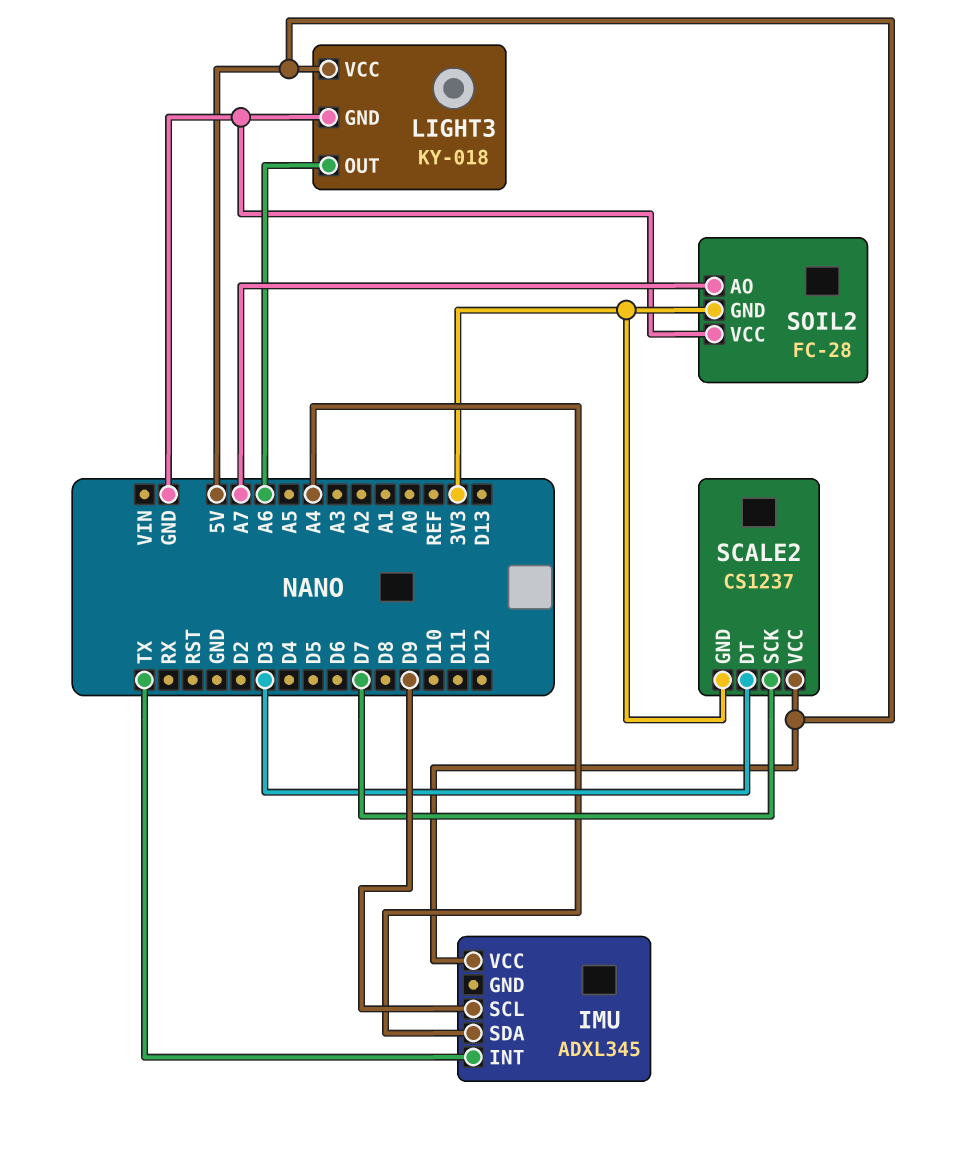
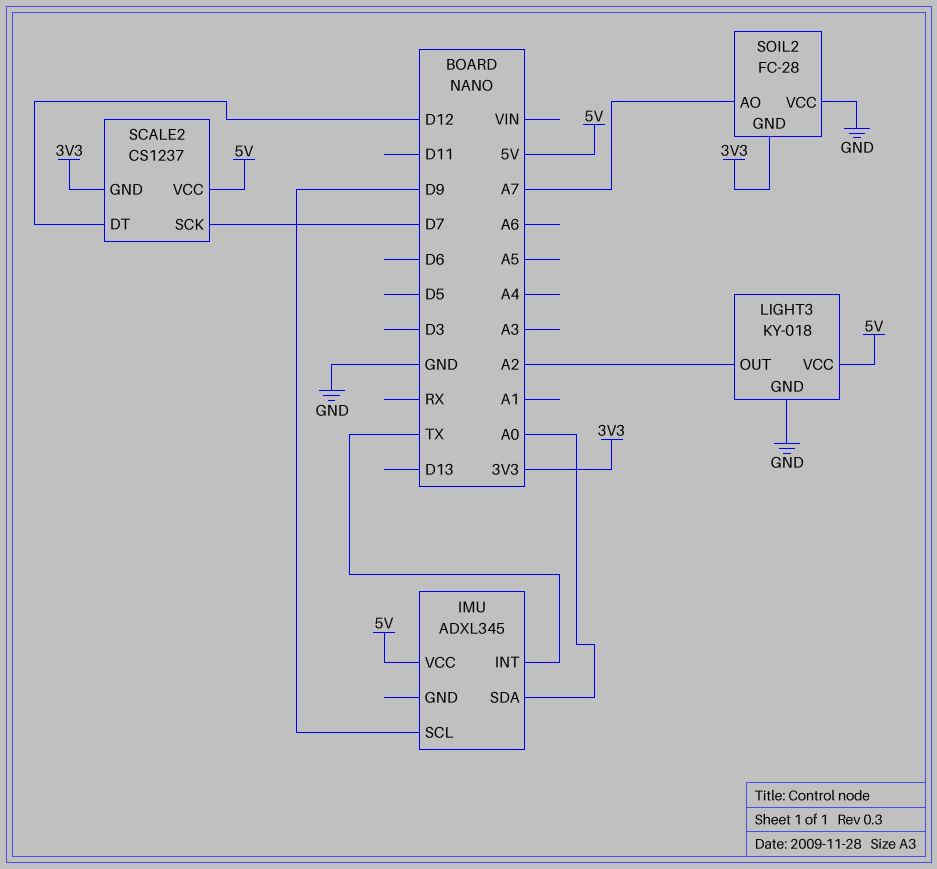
IMU pin SDA: A4 -> A0
LIGHT3 pin OUT: A6 -> A2
SCALE2 pin DT: D3 -> D12

